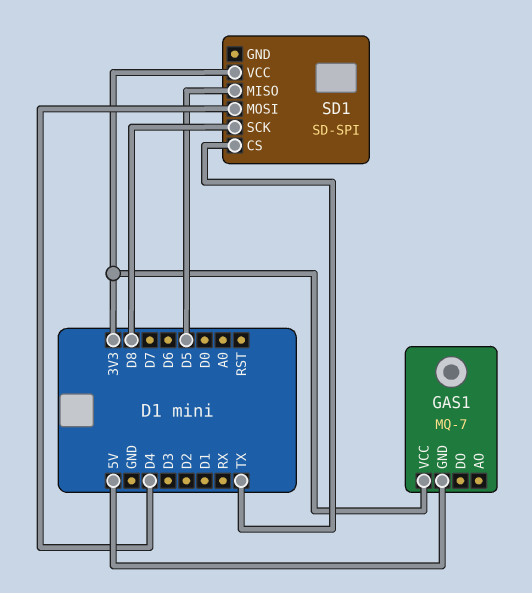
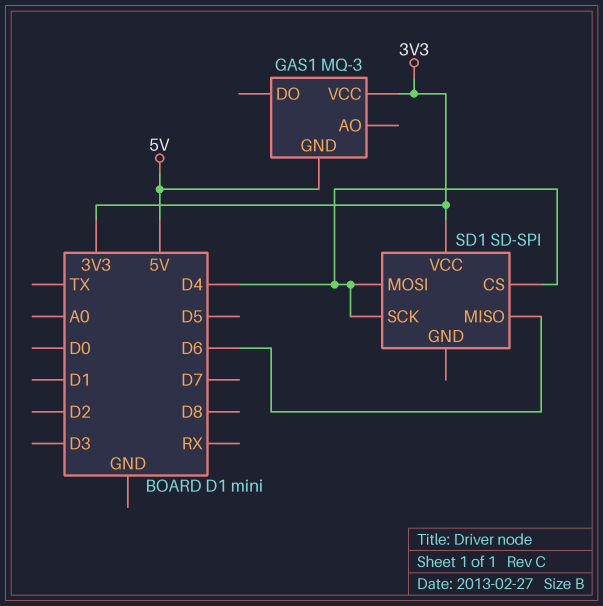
GAS1: MQ-7 -> MQ-3
SD1 pin CS: TX -> D4
SD1 pin MISO: D5 -> D6
SD1 pin SCK: D8 -> D4

